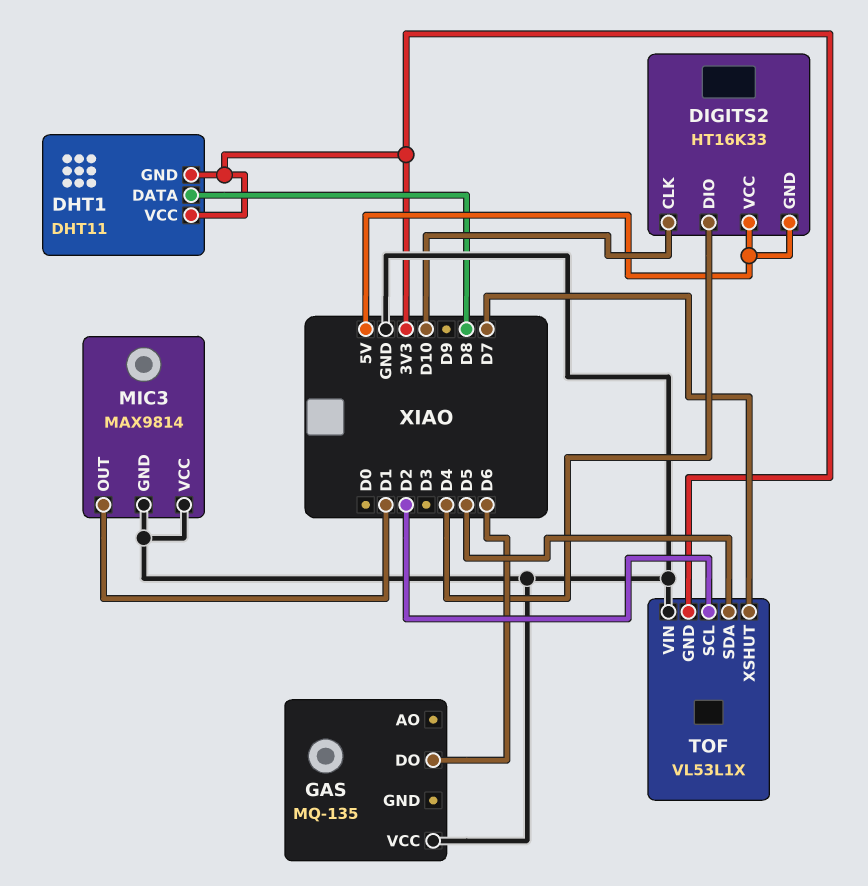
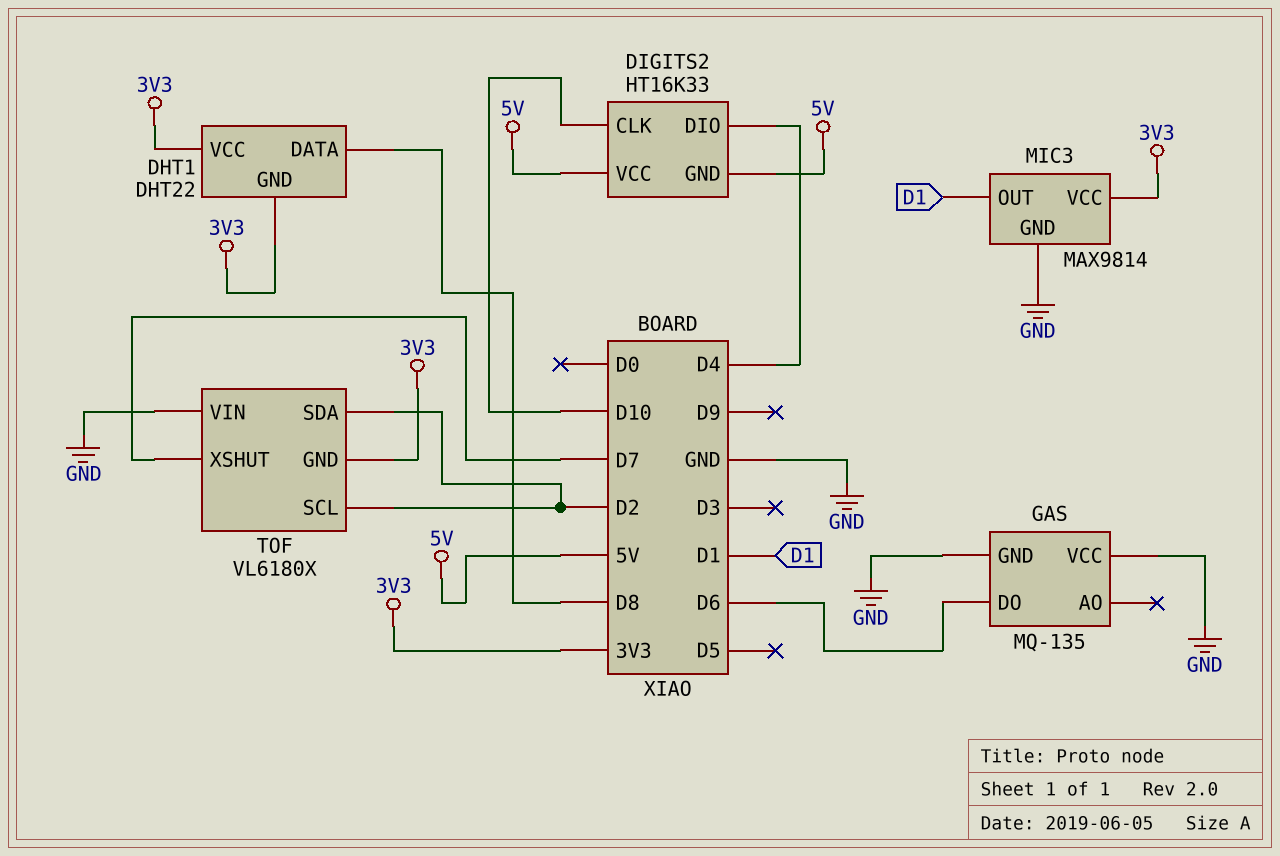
DHT1: DHT11 -> DHT22
GAS pin GND: none -> GND
MIC3 pin VCC: GND -> 3V3
TOF: VL53L1X -> VL6180X
TOF pin SDA: D5 -> D2

